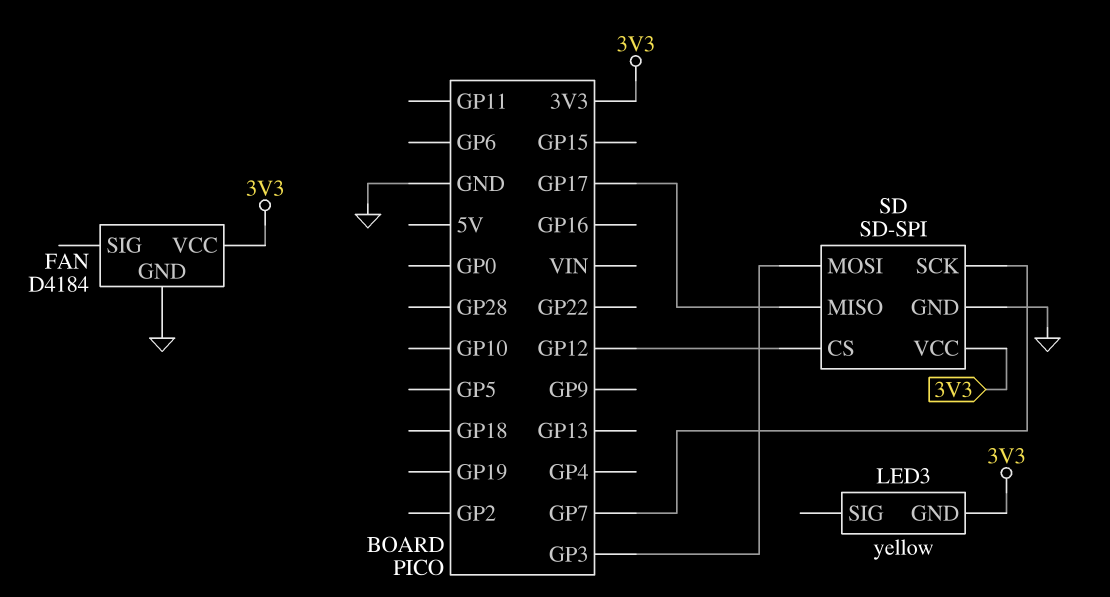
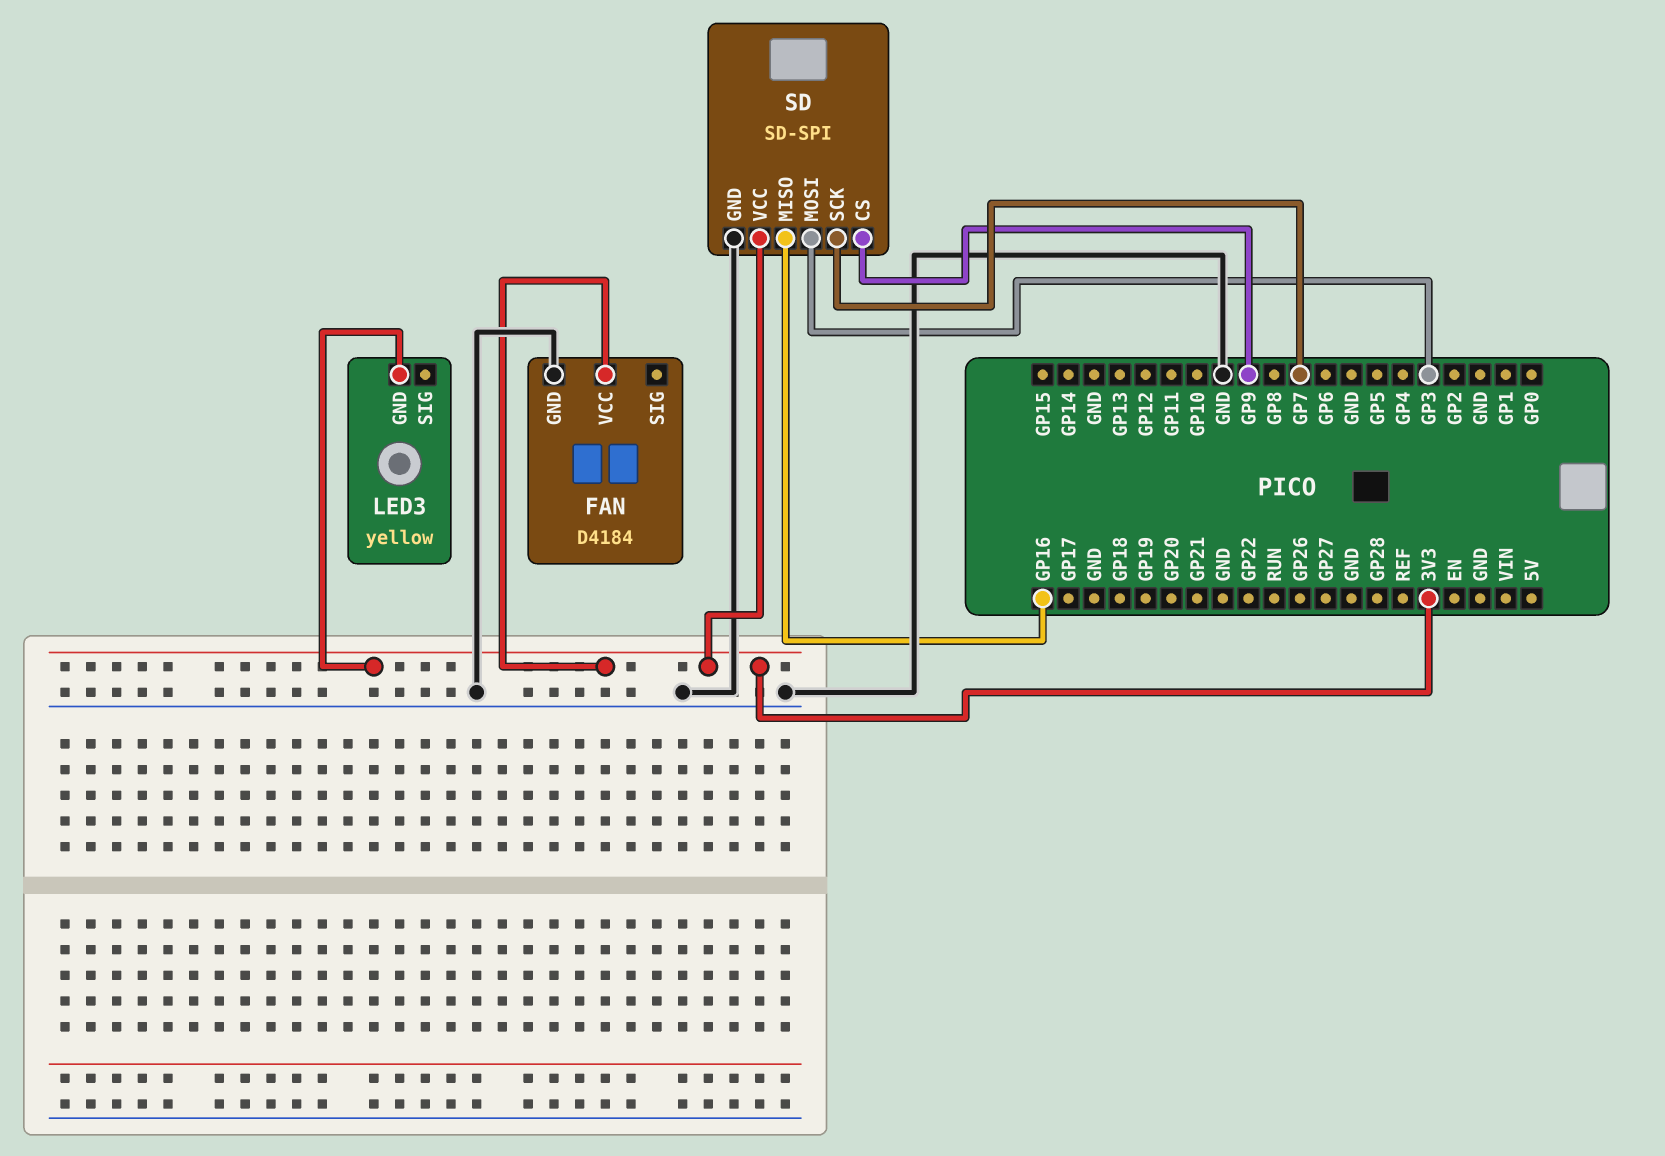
SD pin CS: GP12 -> GP9
SD pin MISO: GP17 -> GP16

